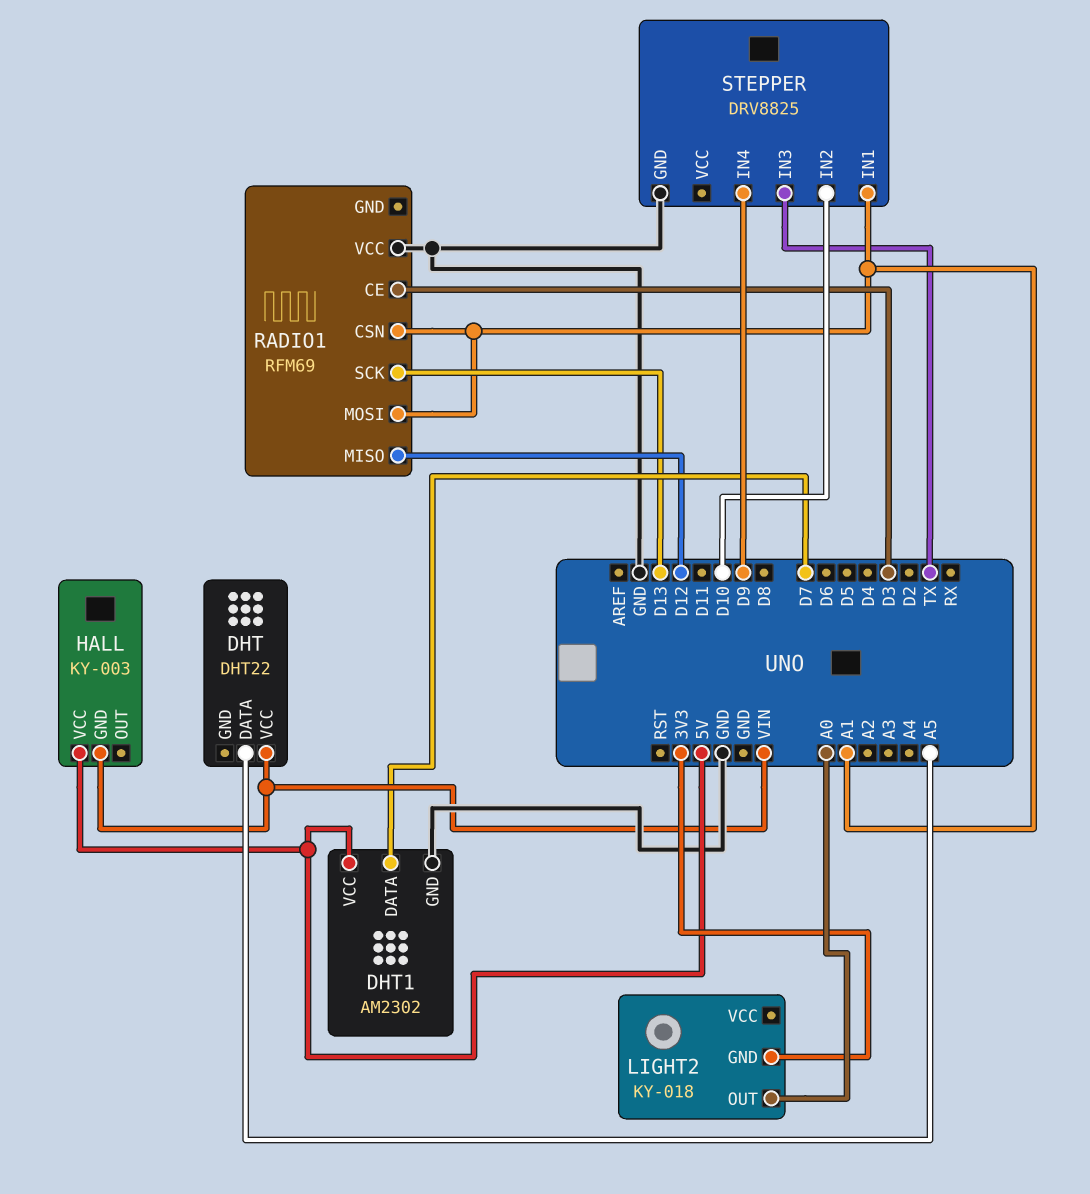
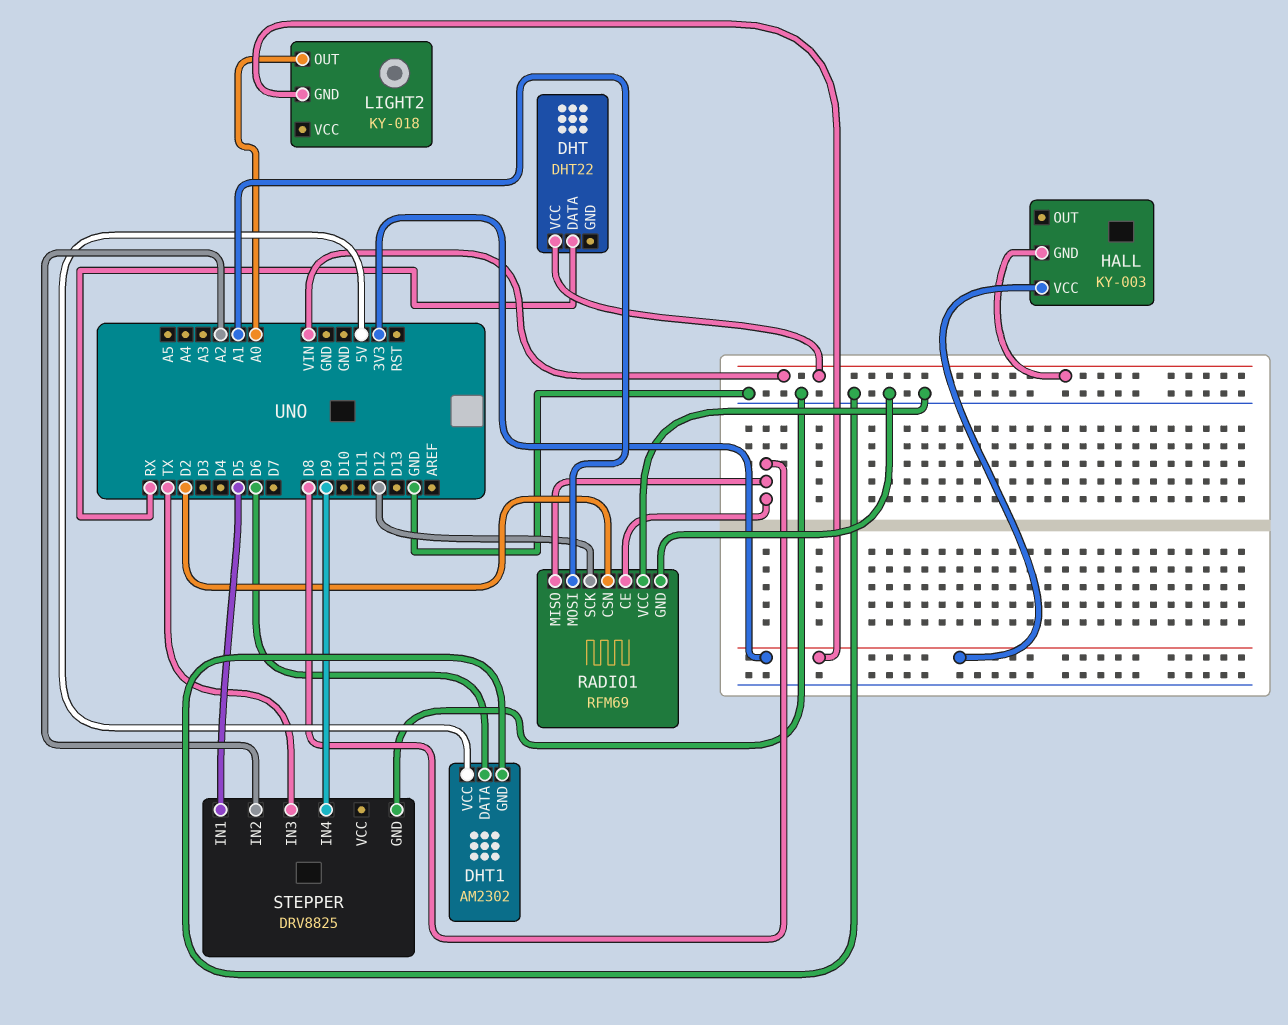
DHT pin DATA: A5 -> RX
DHT1 pin DATA: D7 -> D6
HALL pin VCC: 5V -> 3V3
RADIO1 pin CE: D3 -> D8
RADIO1 pin CSN: A1 -> D2
RADIO1 pin GND: none -> GND
RADIO1 pin MISO: D12 -> D8
RADIO1 pin SCK: D13 -> D12
STEPPER pin IN1: A1 -> D5
STEPPER pin IN2: D10 -> A2

